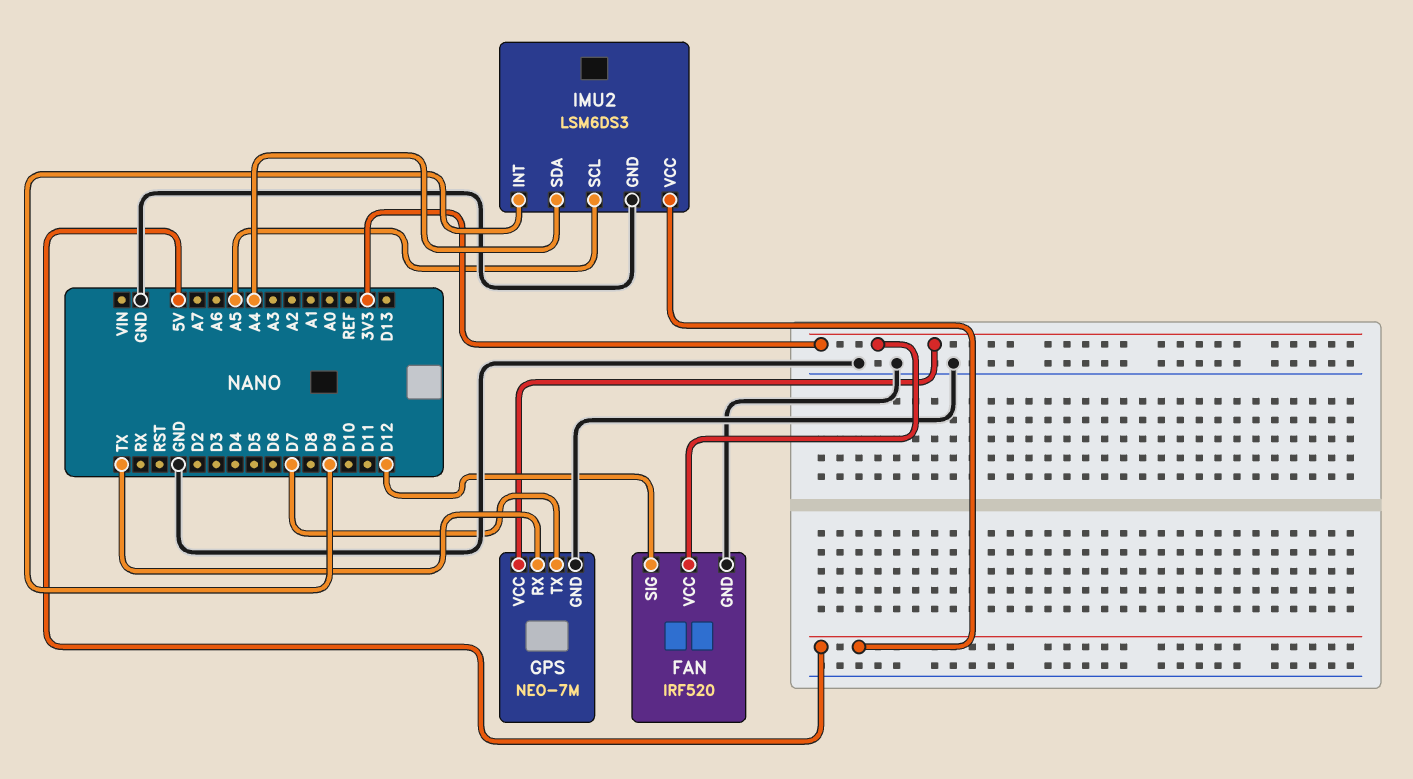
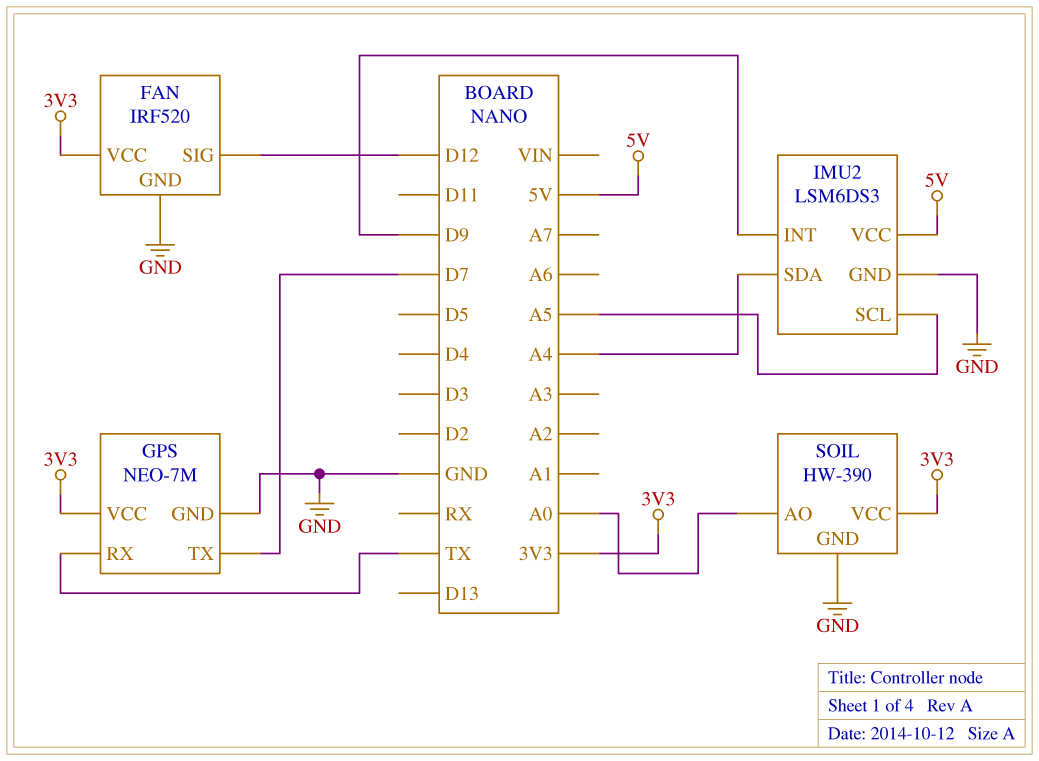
SOIL: none -> HW-390
SOIL pin AO: none -> A0
SOIL pin GND: none -> GND
SOIL pin VCC: none -> 3V3

